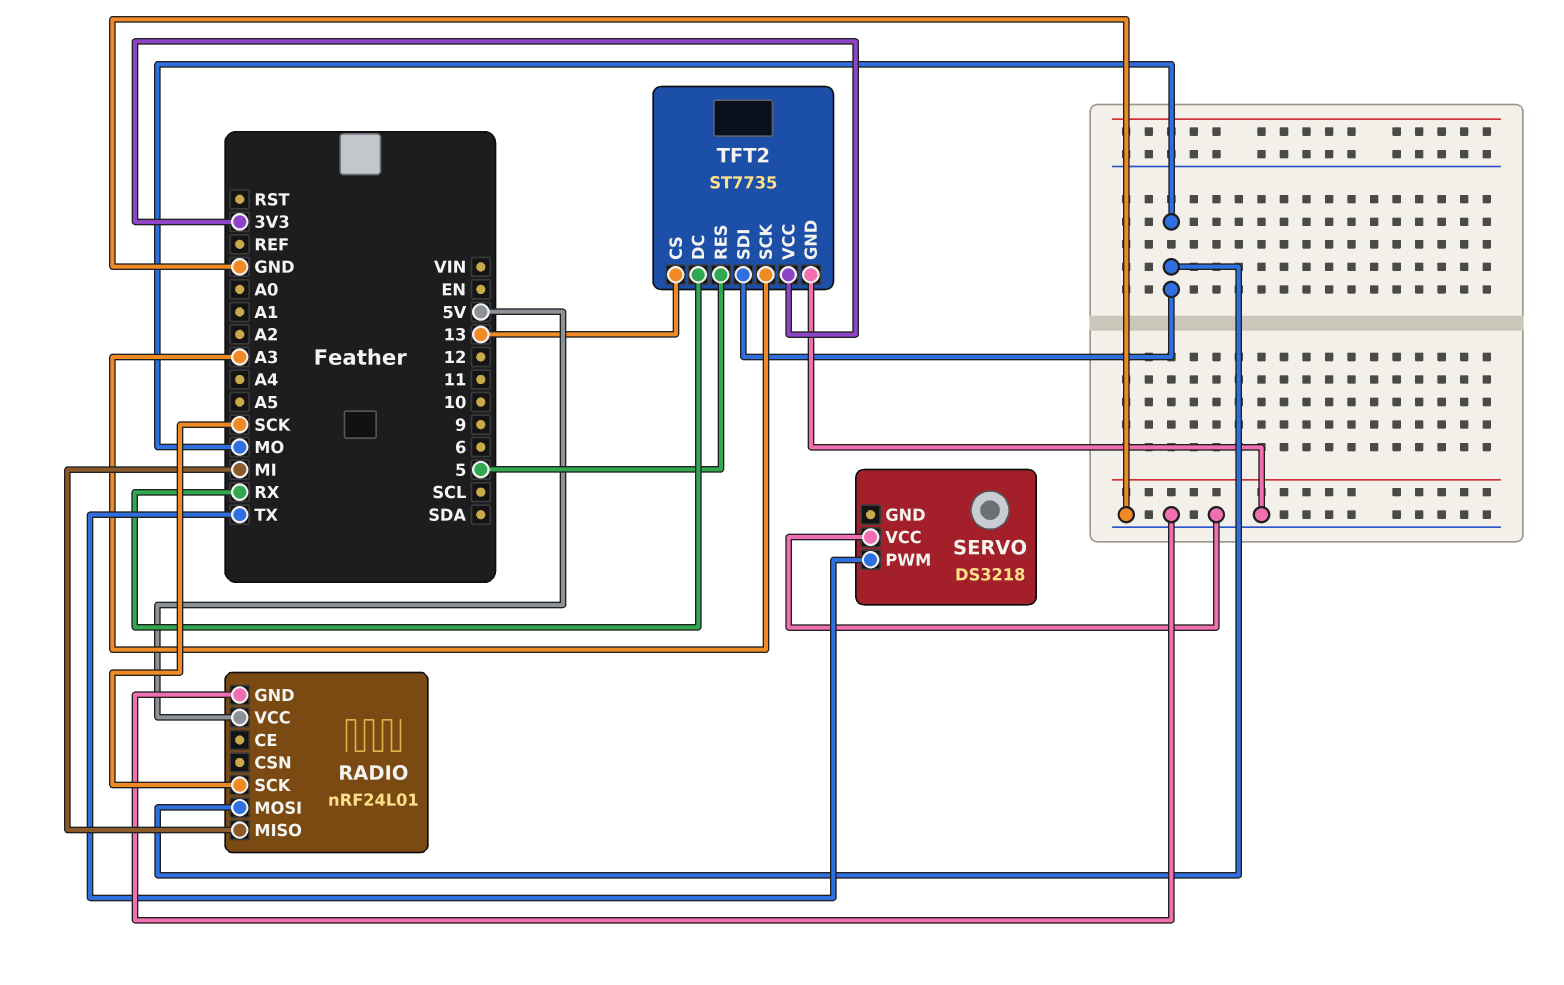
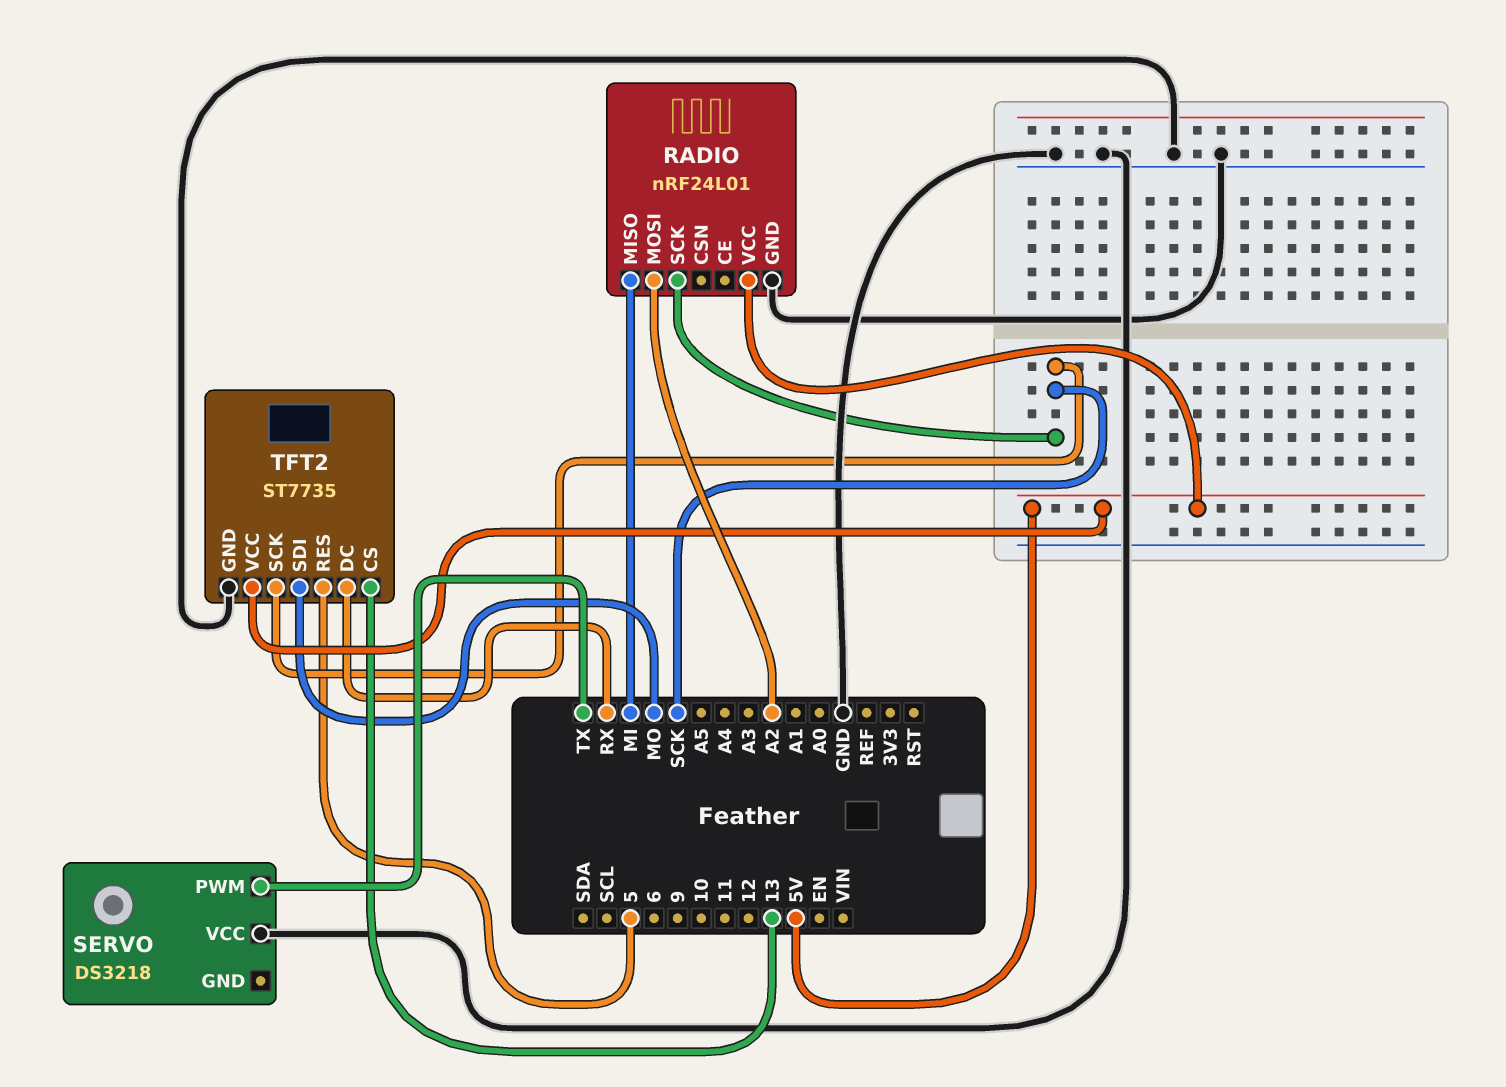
RADIO pin MOSI: MO -> A2
TFT2 pin SCK: A3 -> SCK
TFT2 pin VCC: 3V3 -> 5V

